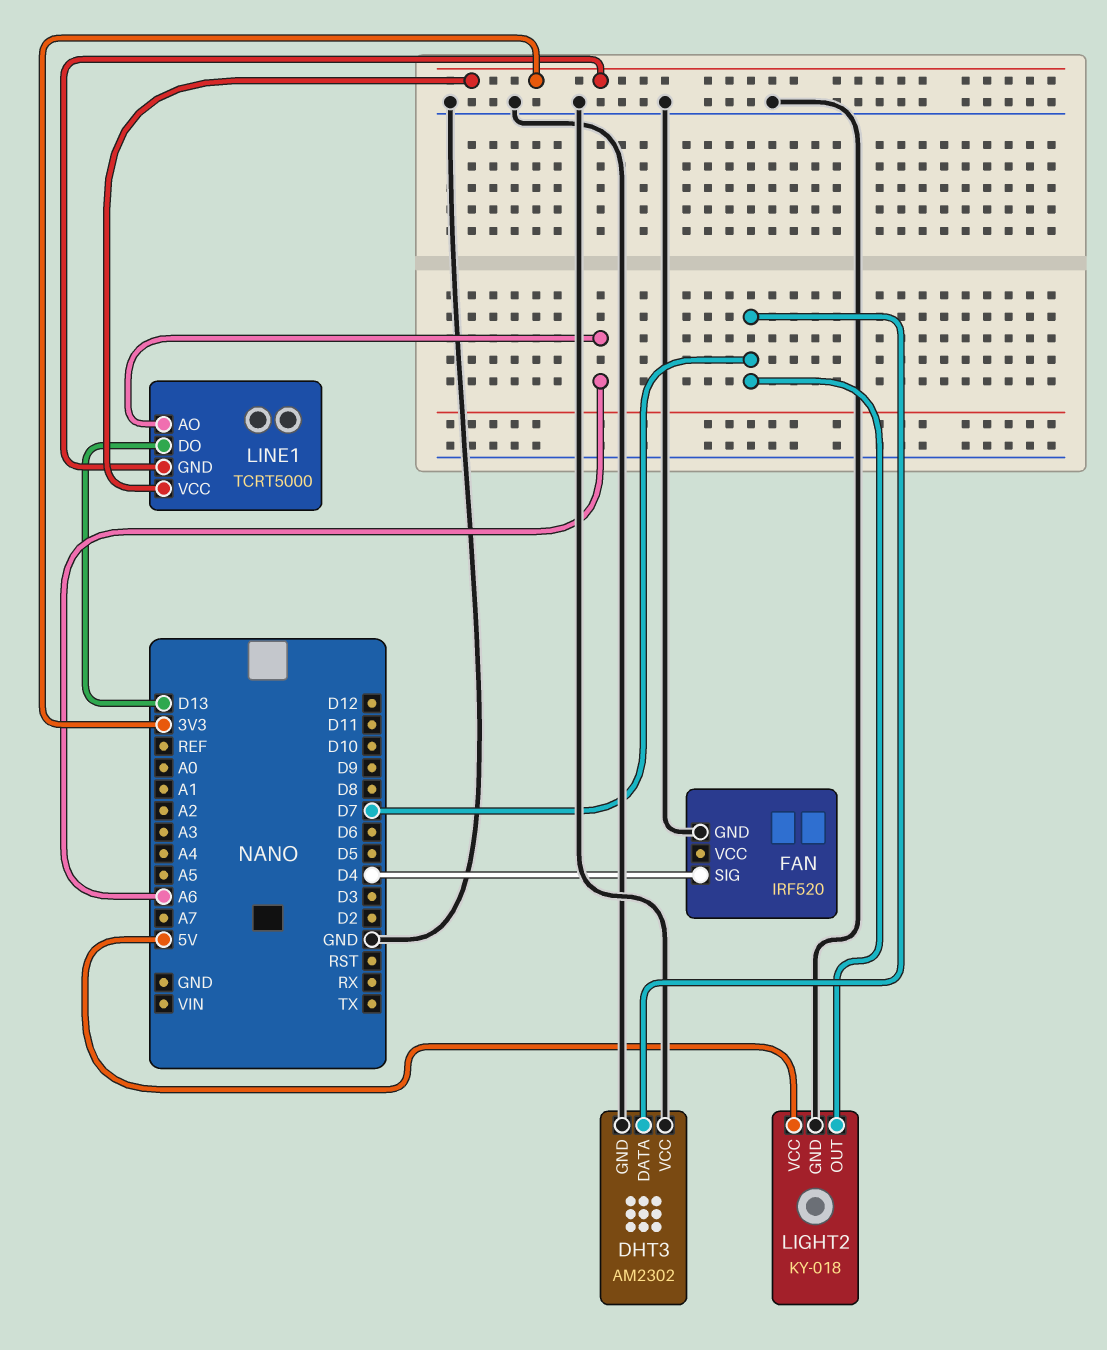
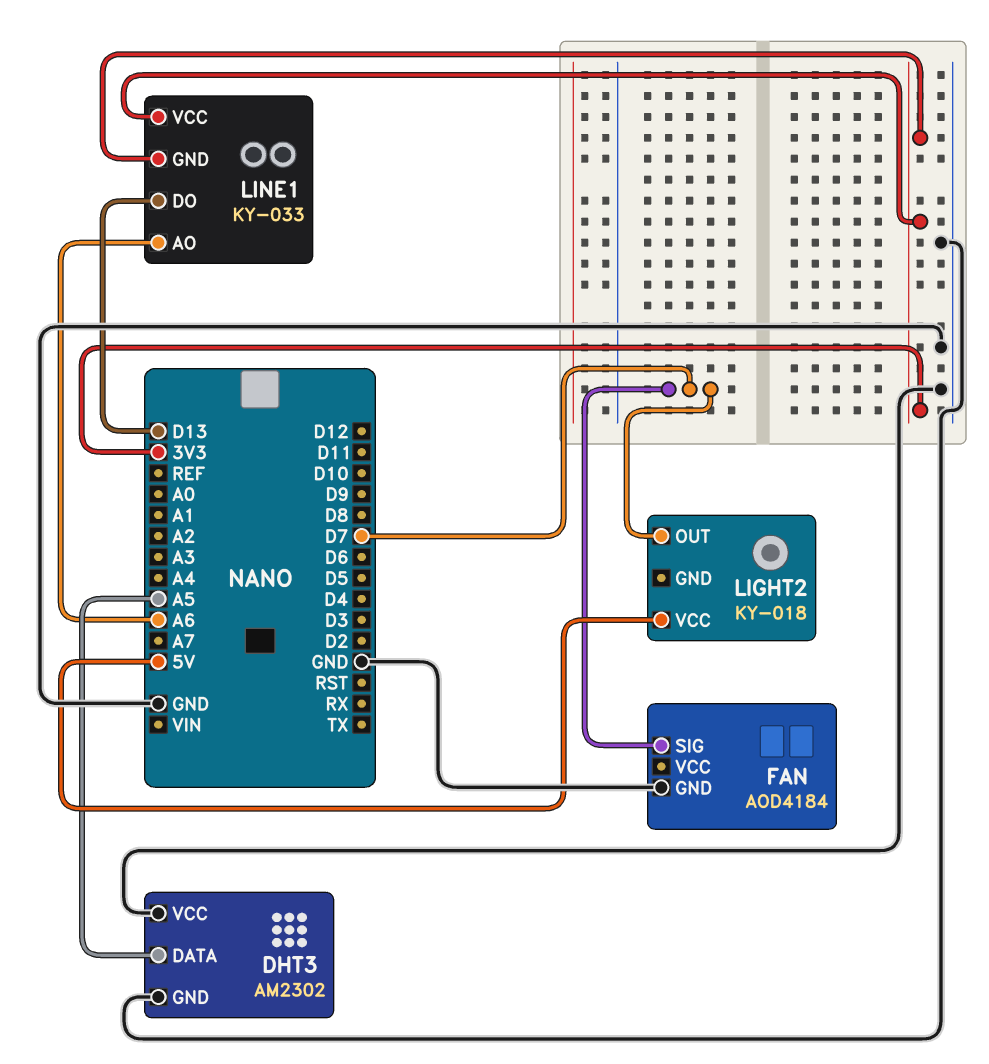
DHT3 pin DATA: D7 -> A5
FAN: IRF520 -> AOD4184
FAN pin SIG: D4 -> D7
LIGHT2 pin GND: GND -> none
LINE1: TCRT5000 -> KY-033

